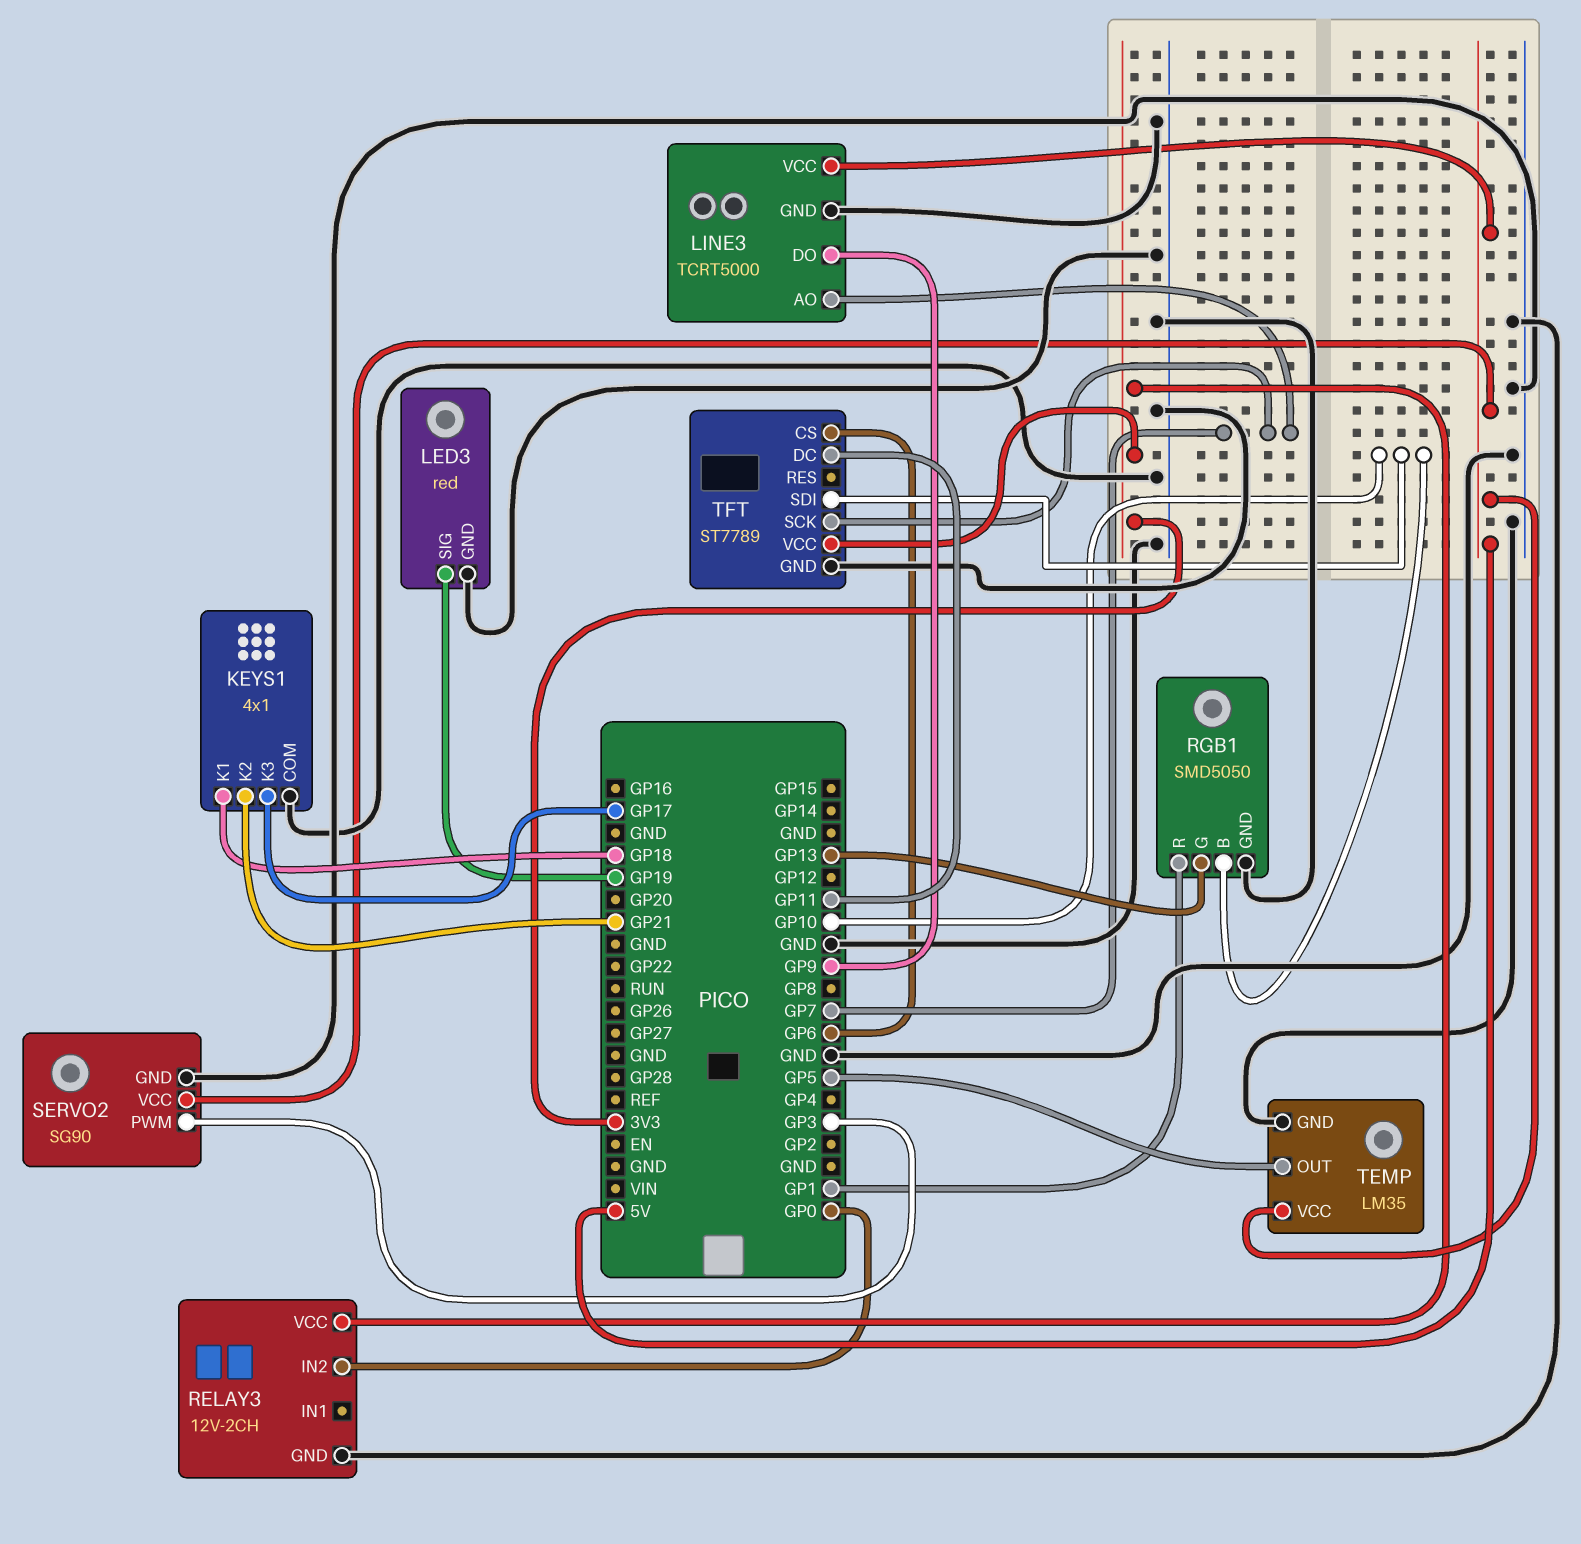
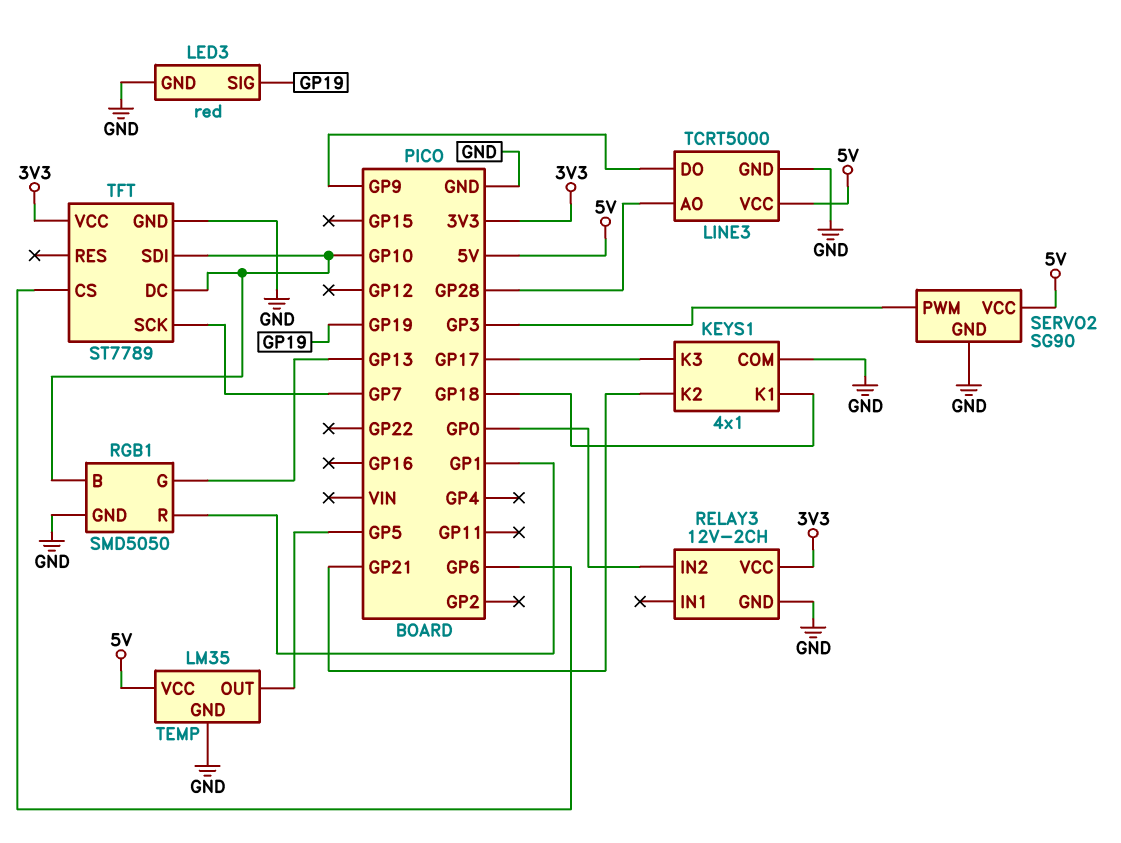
LINE3 pin AO: GP7 -> GP28
TFT pin DC: GP11 -> GP10

